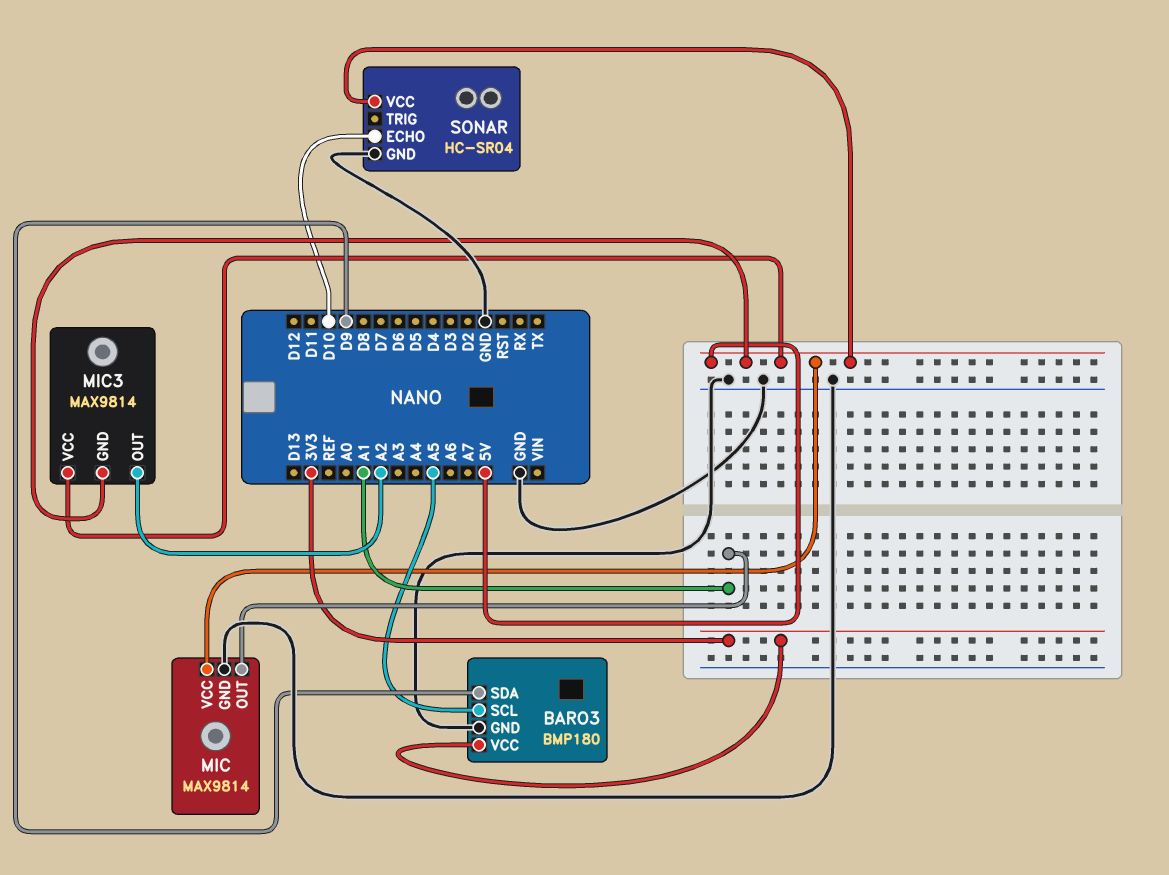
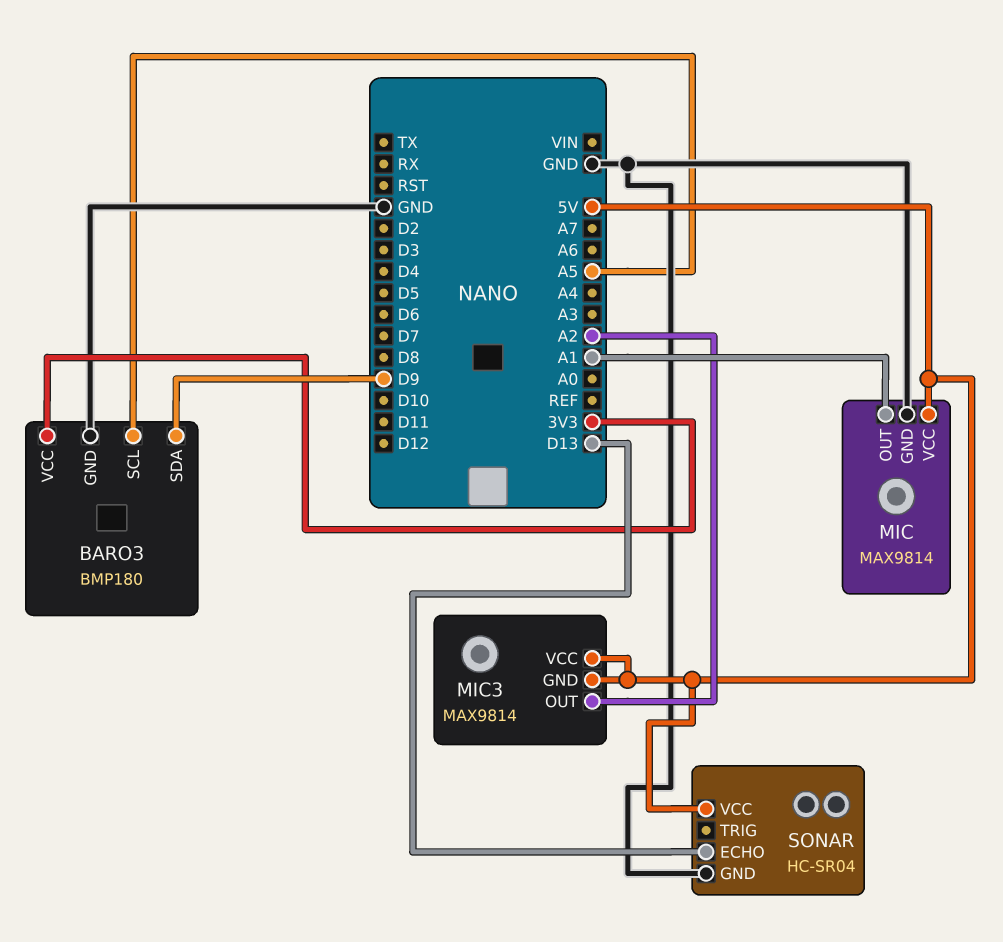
SONAR pin ECHO: D10 -> D13

